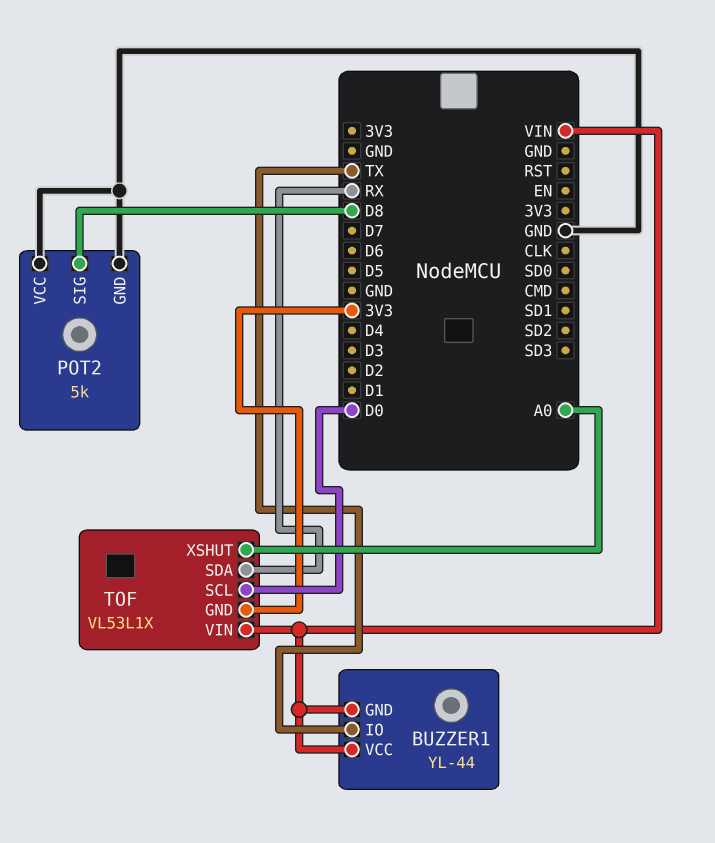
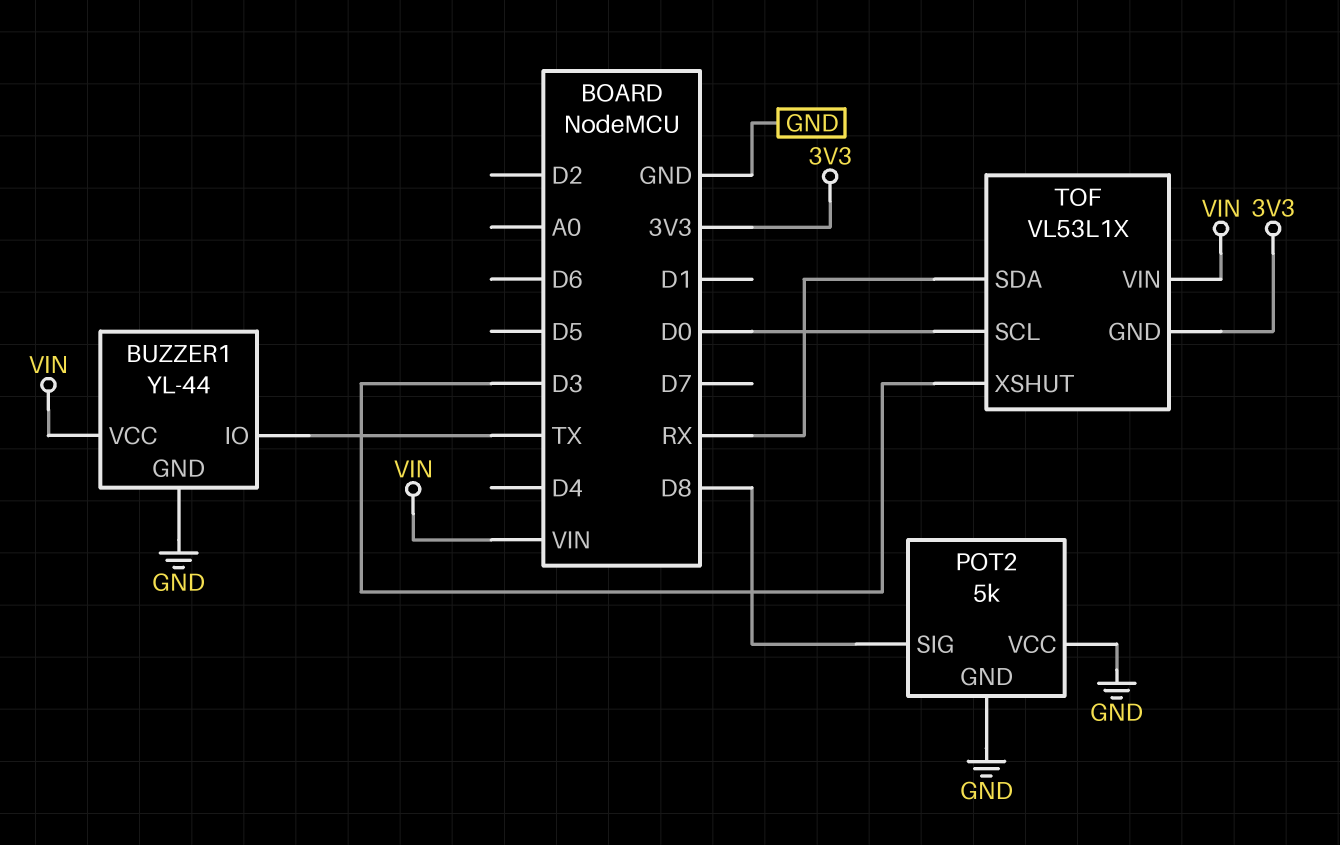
BUZZER1 pin GND: VIN -> GND
TOF pin XSHUT: A0 -> D3

